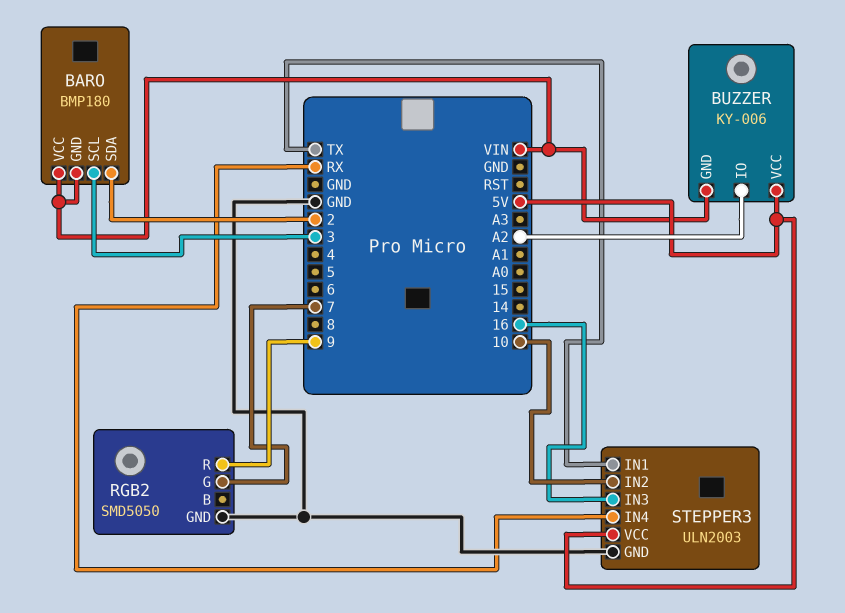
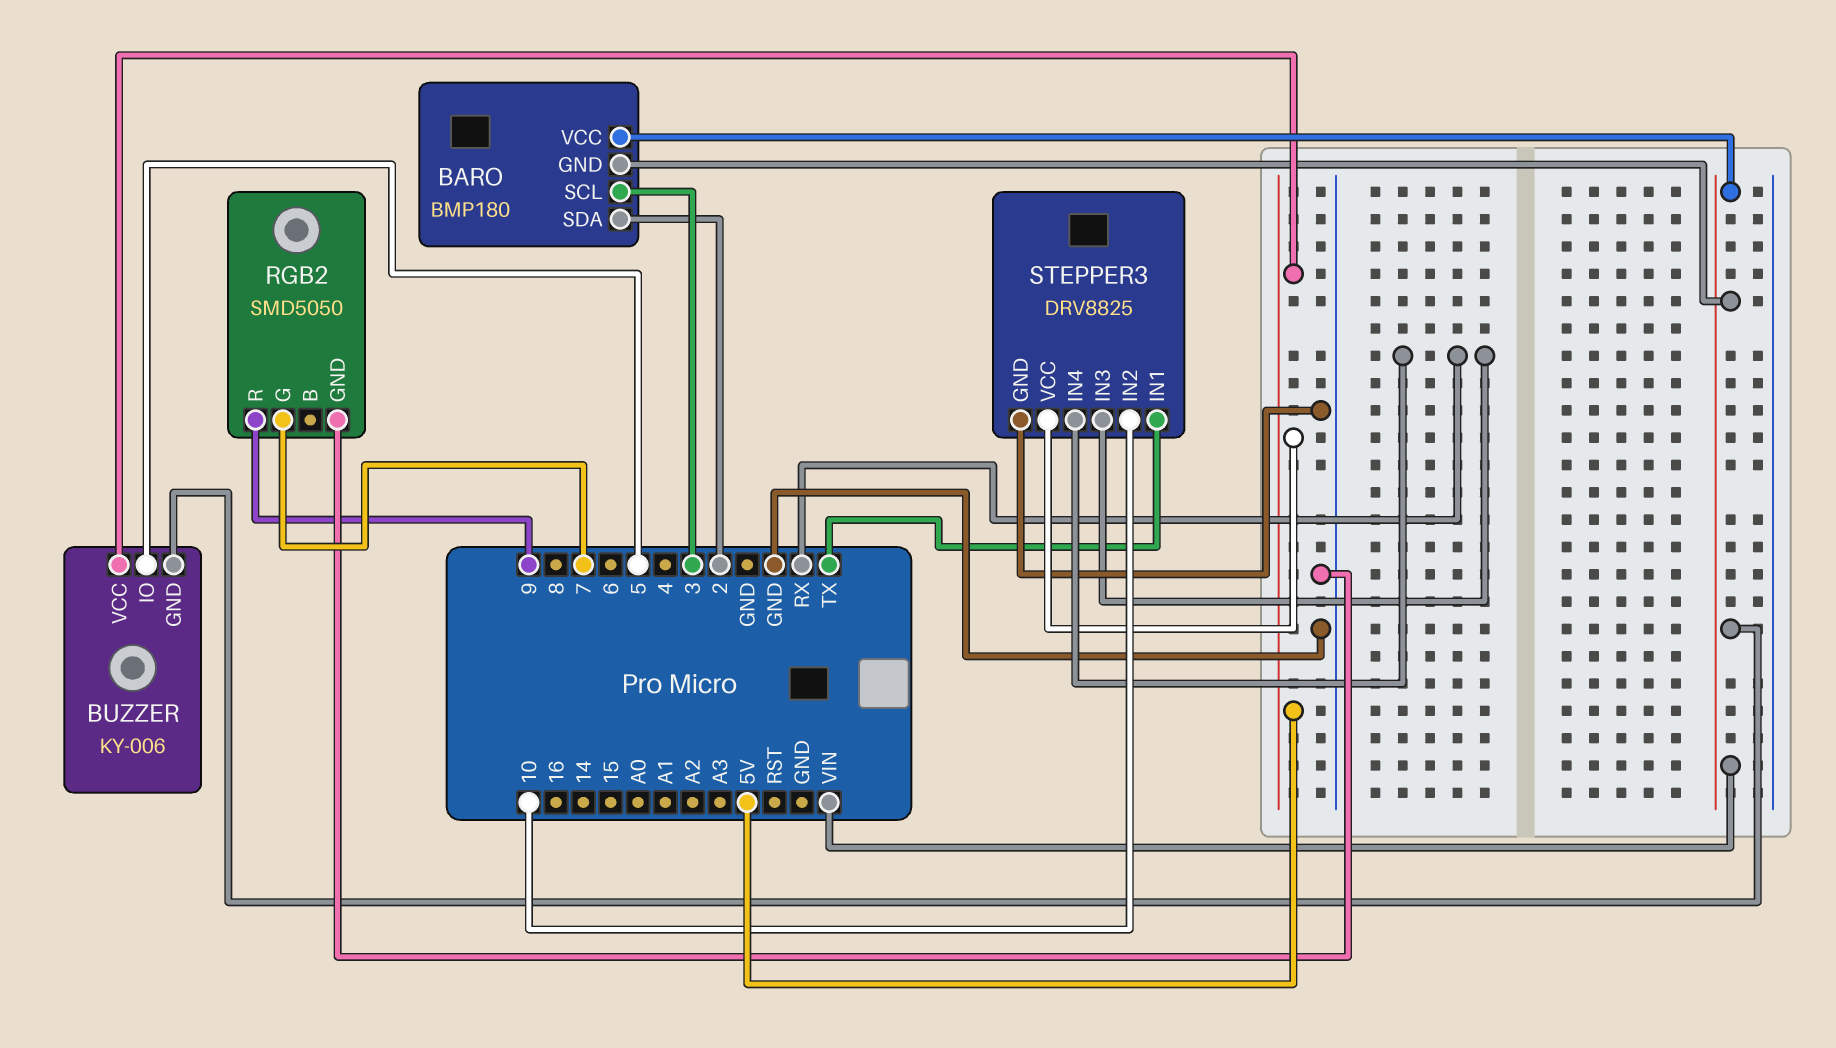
BUZZER pin IO: A2 -> 5
STEPPER3: ULN2003 -> DRV8825
STEPPER3 pin IN3: 16 -> RX

